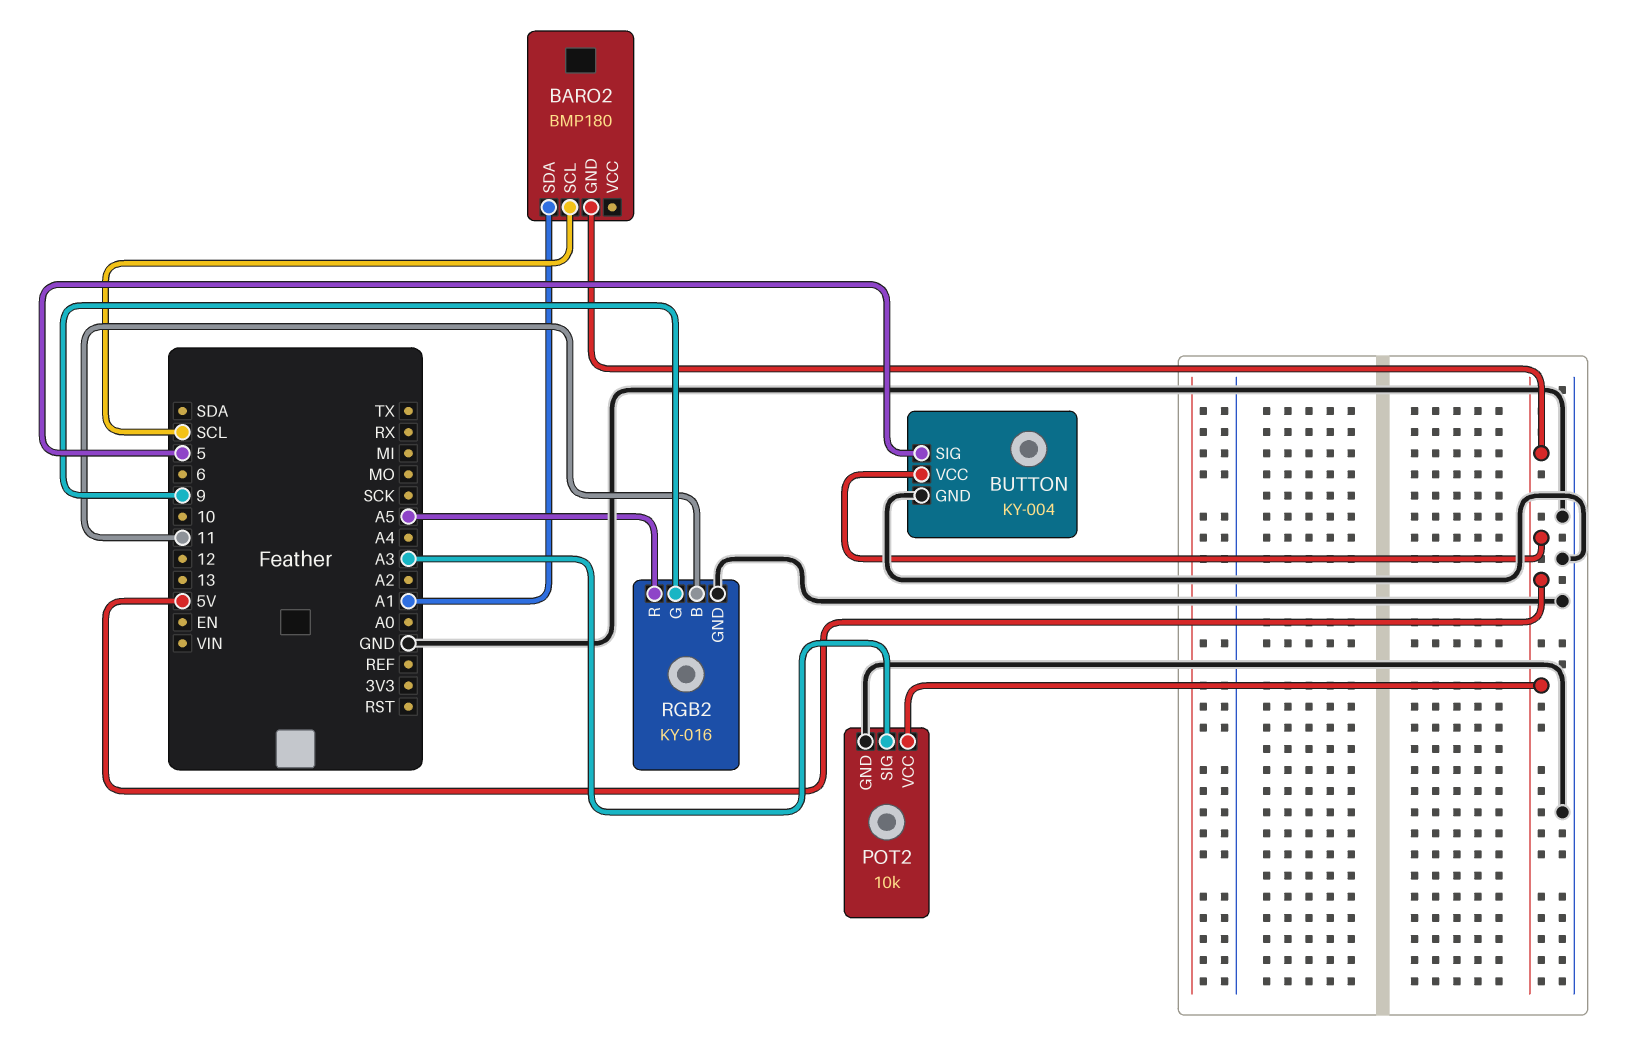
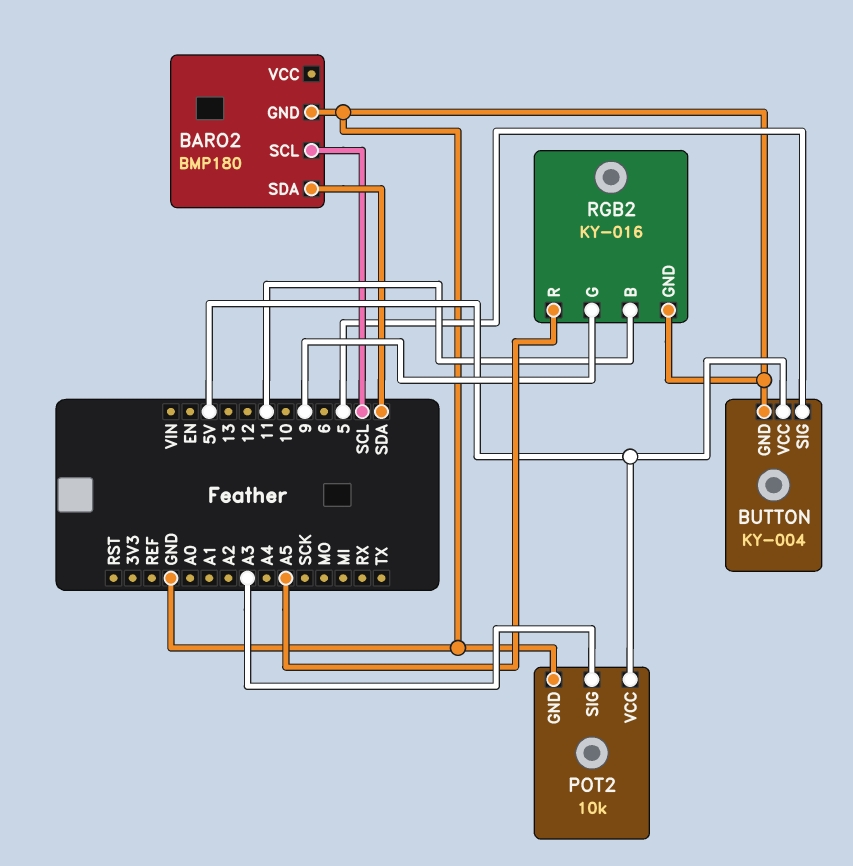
BARO2 pin GND: 5V -> GND
BARO2 pin SDA: A1 -> SDA

